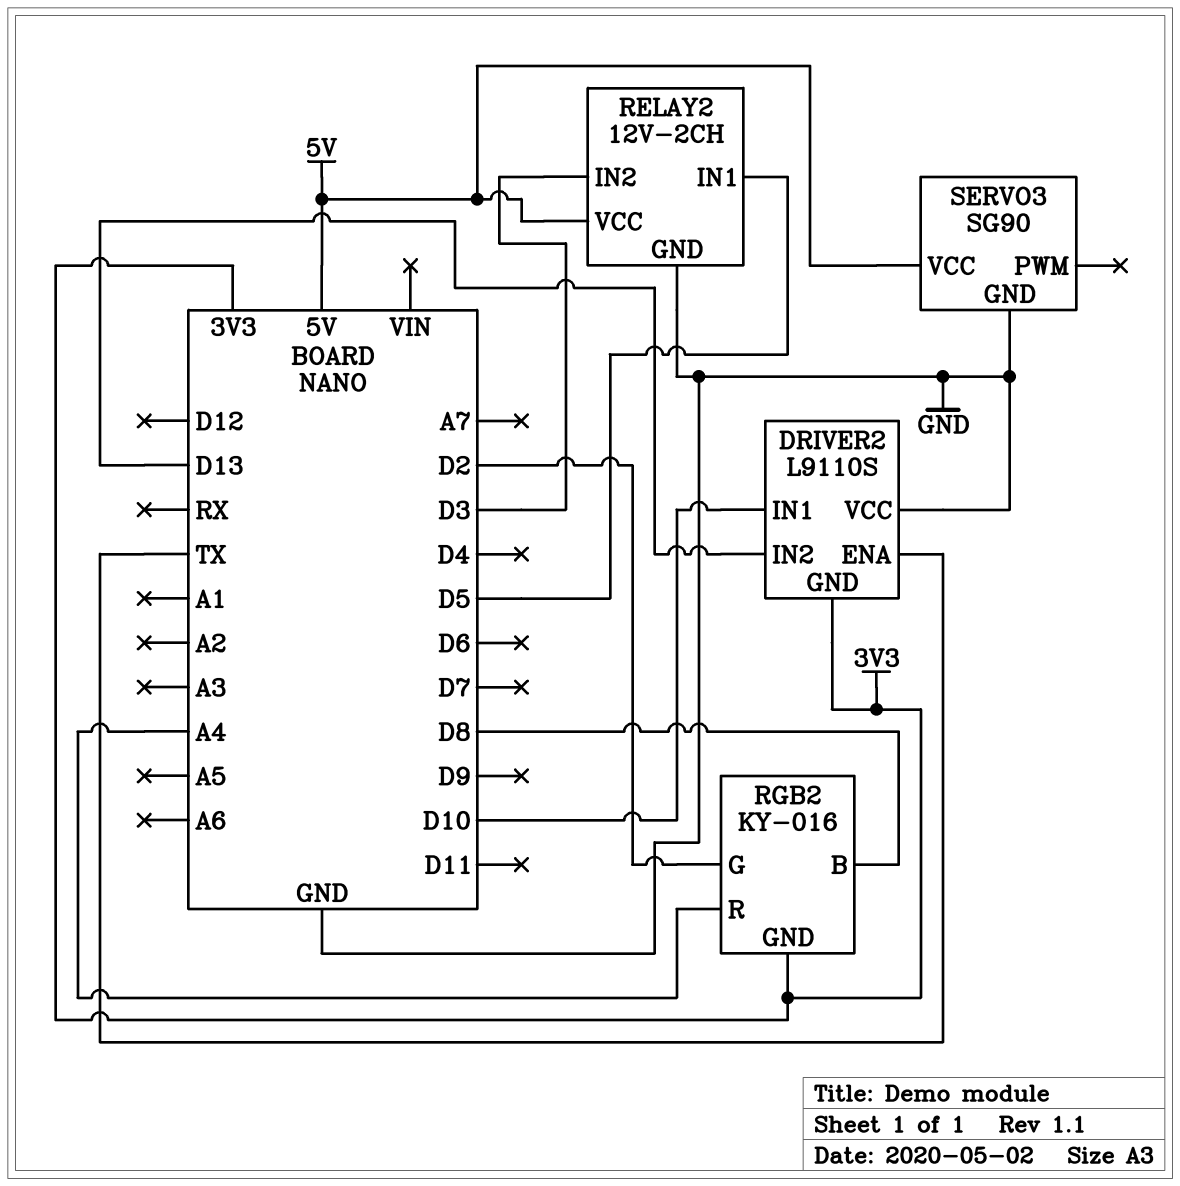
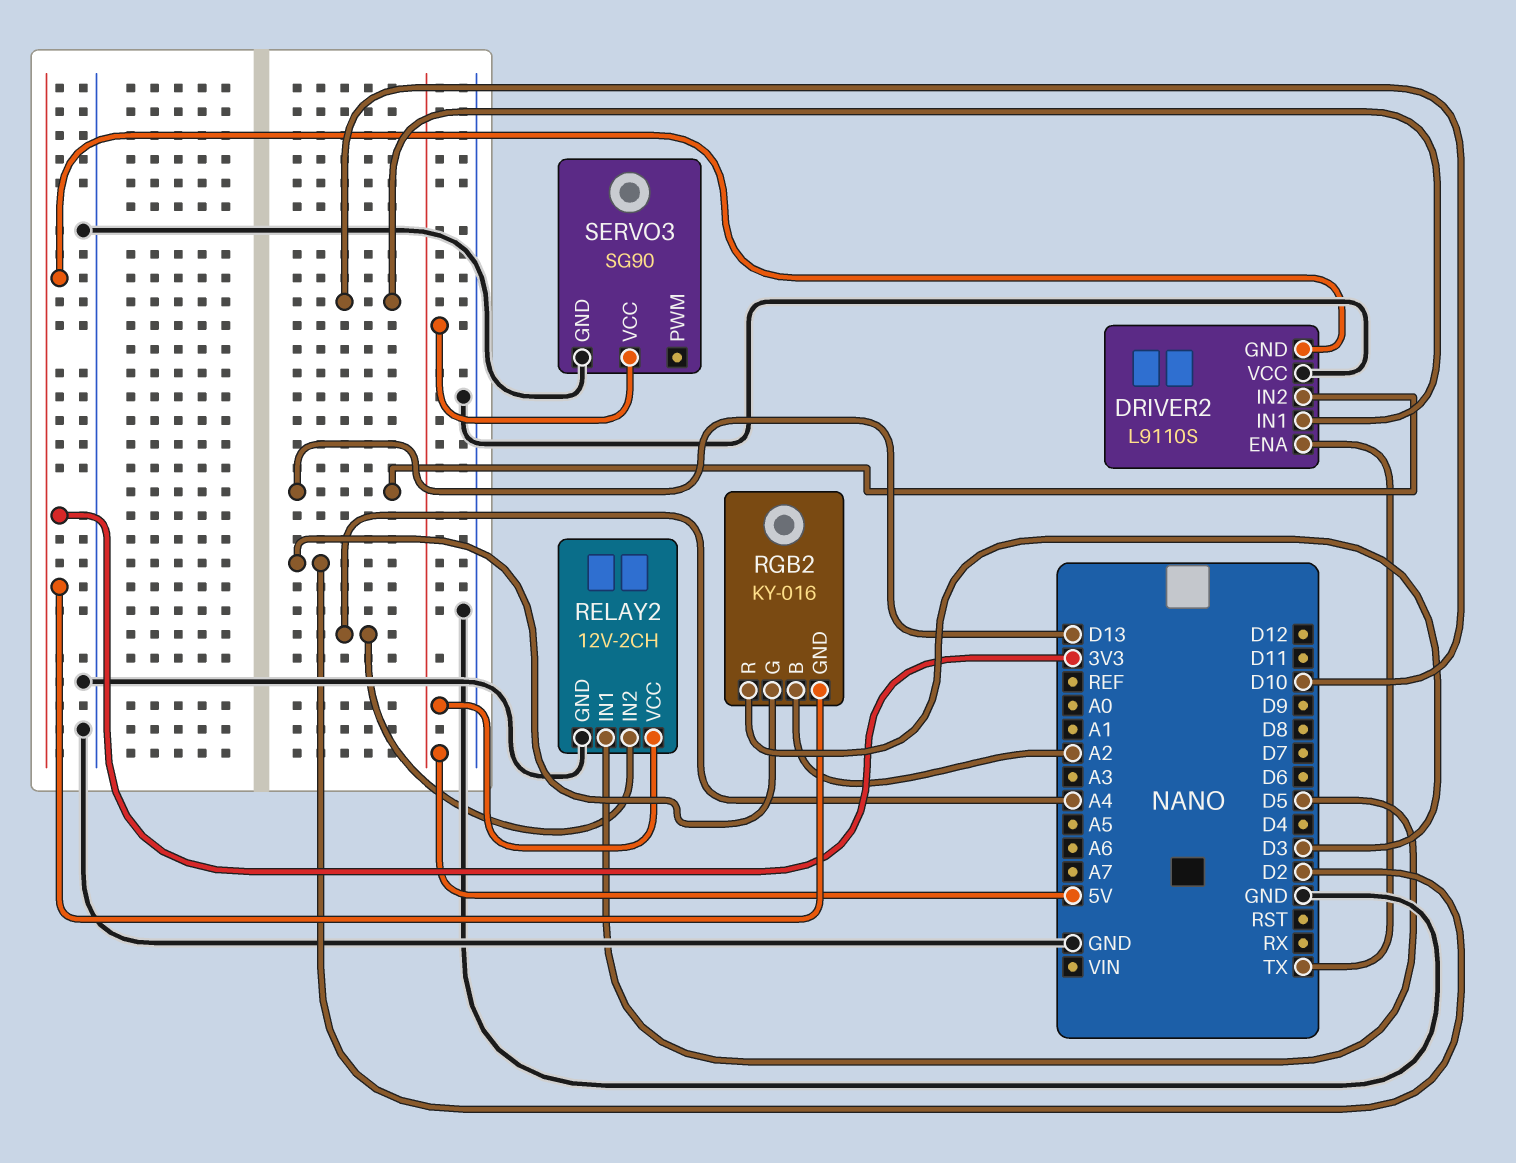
RELAY2 pin IN2: D3 -> A4
RGB2 pin B: D8 -> A2
RGB2 pin R: A4 -> D3

